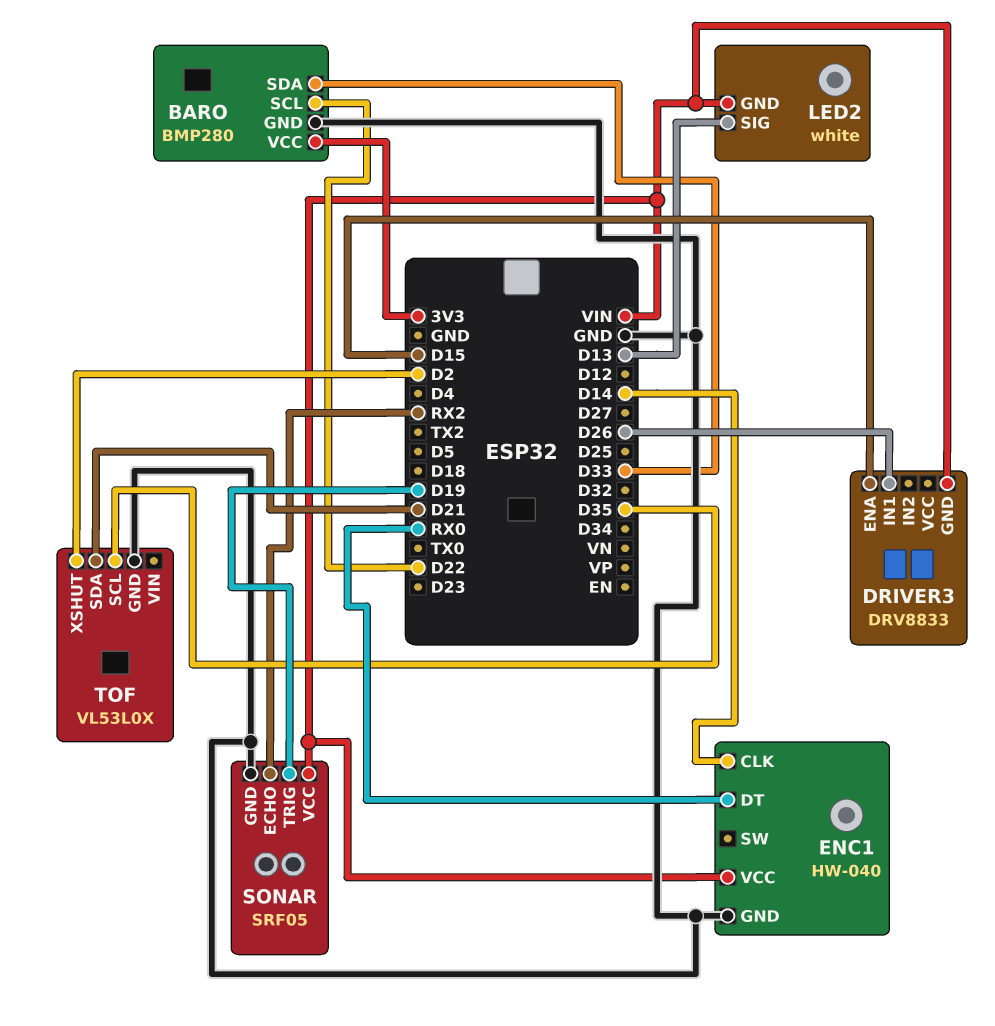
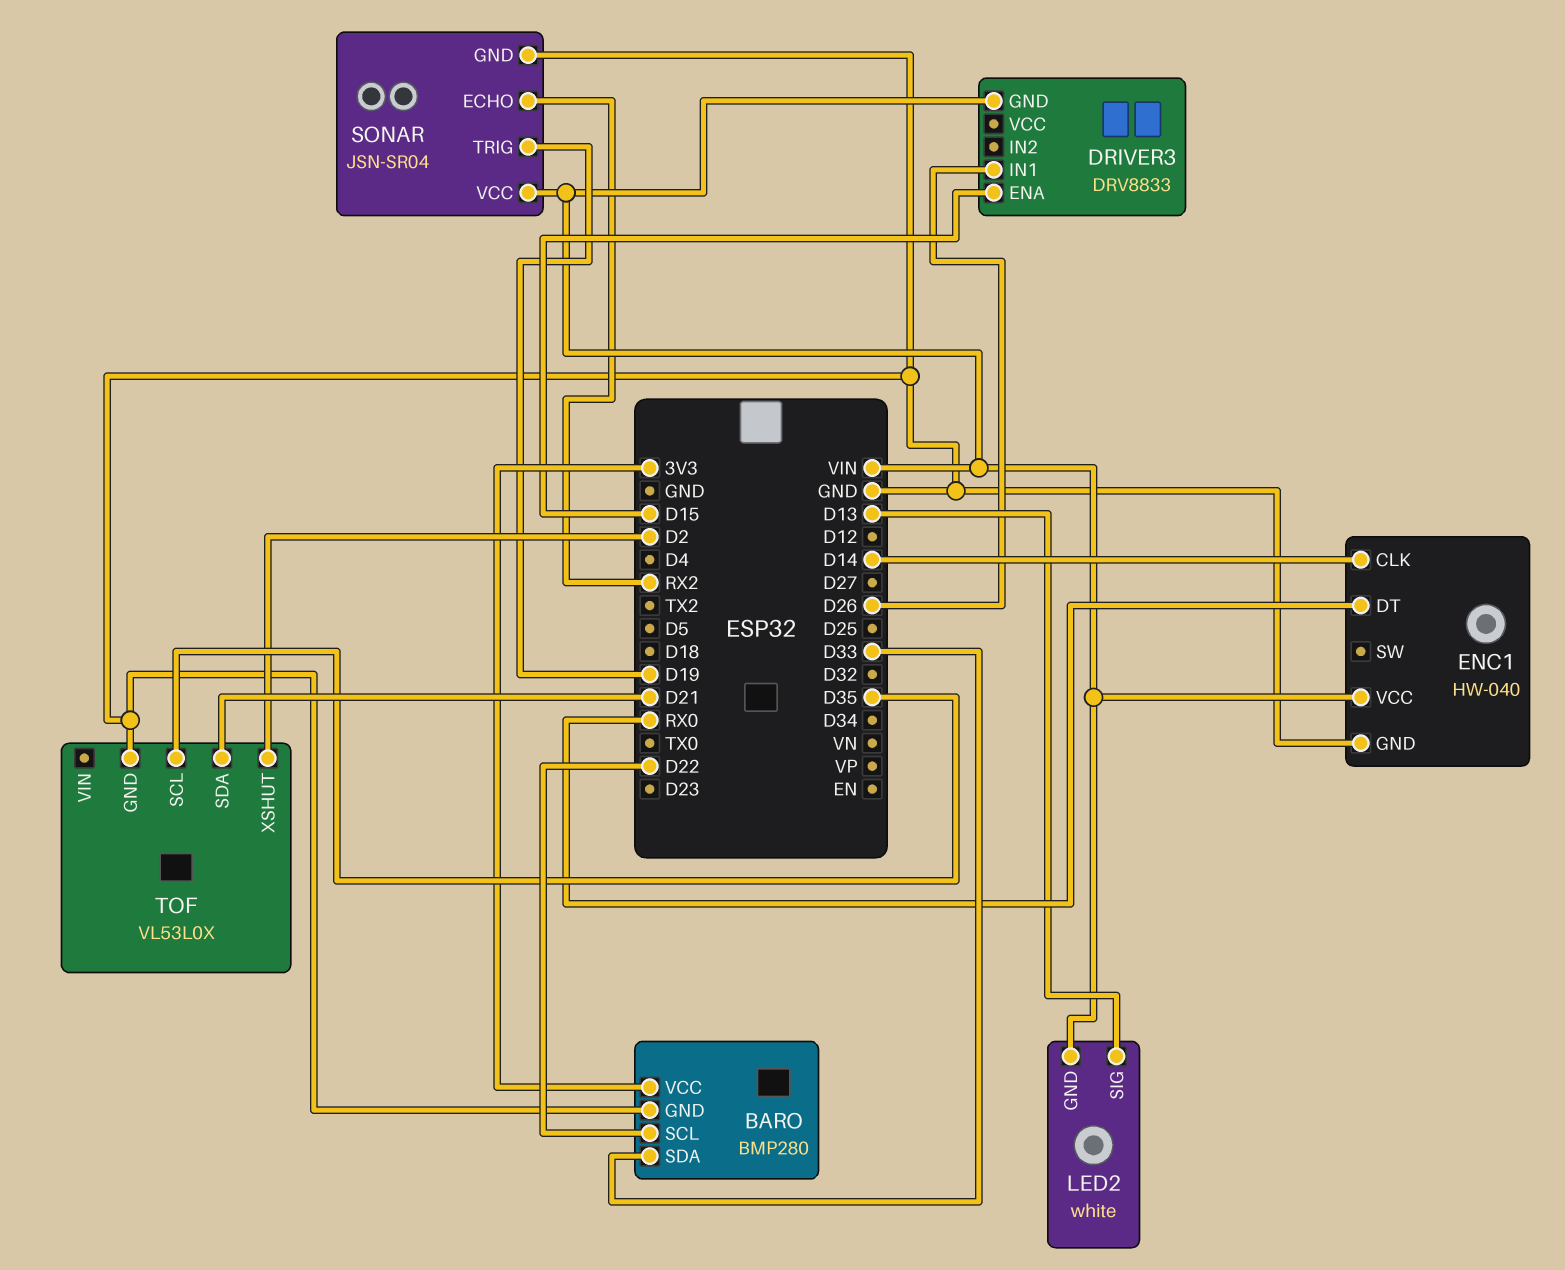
SONAR: SRF05 -> JSN-SR04

